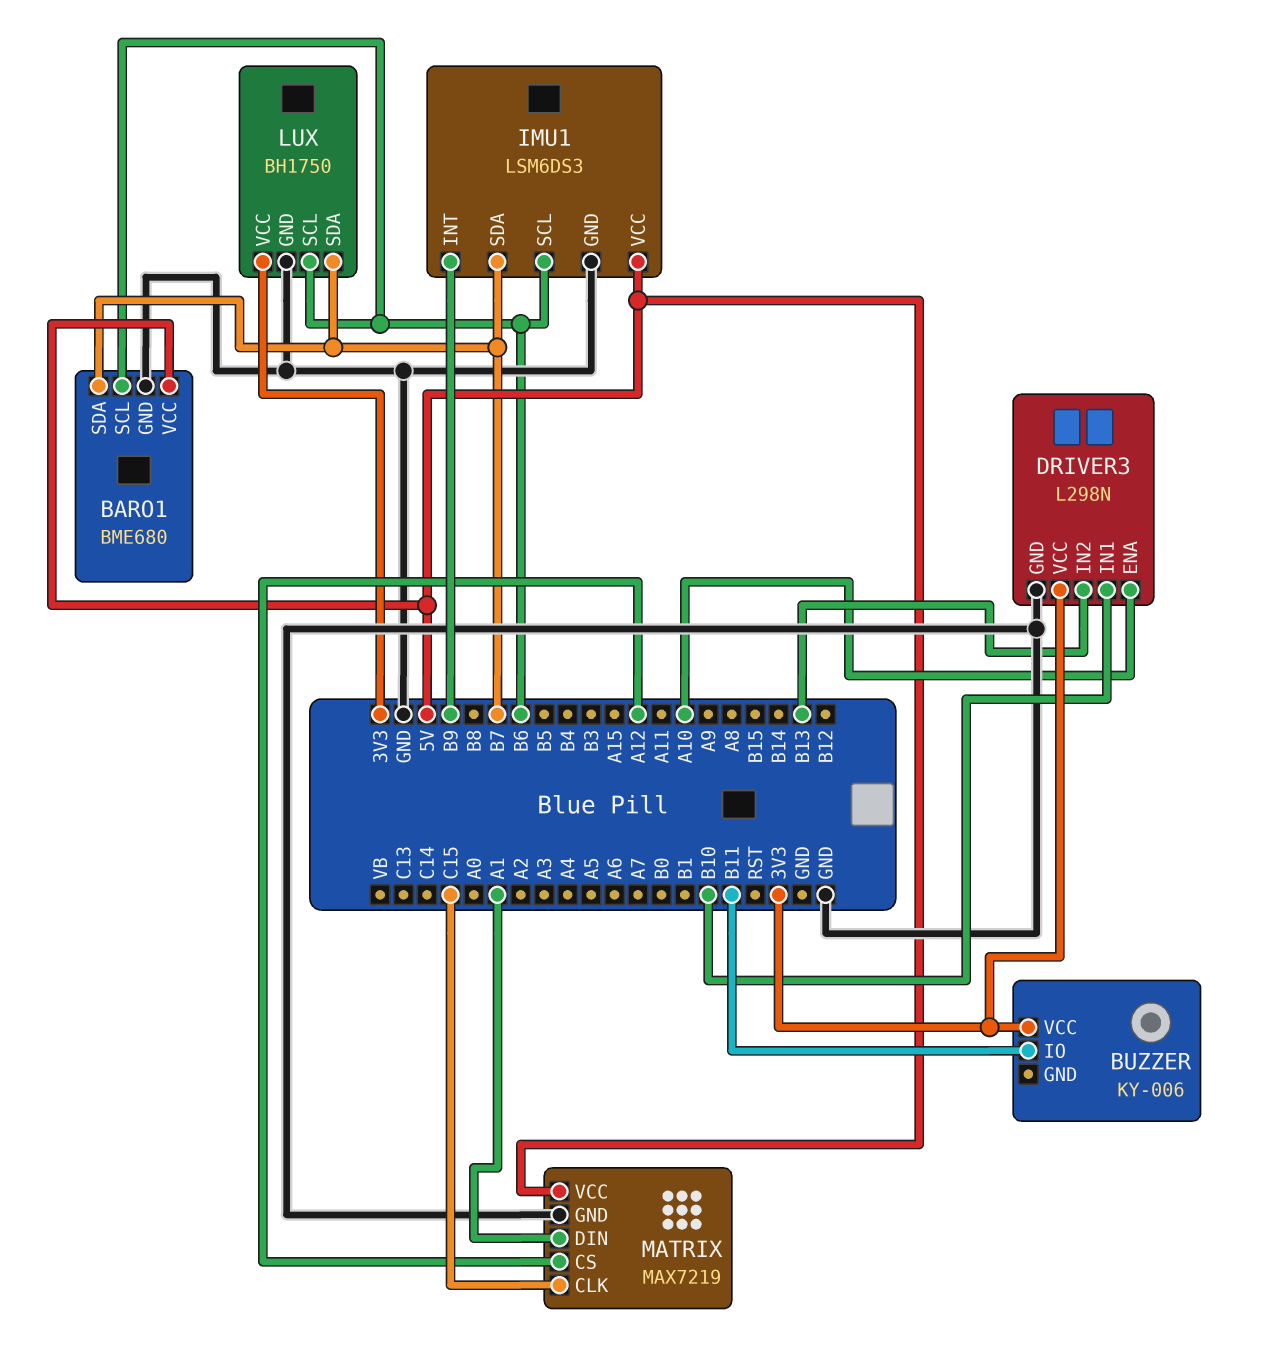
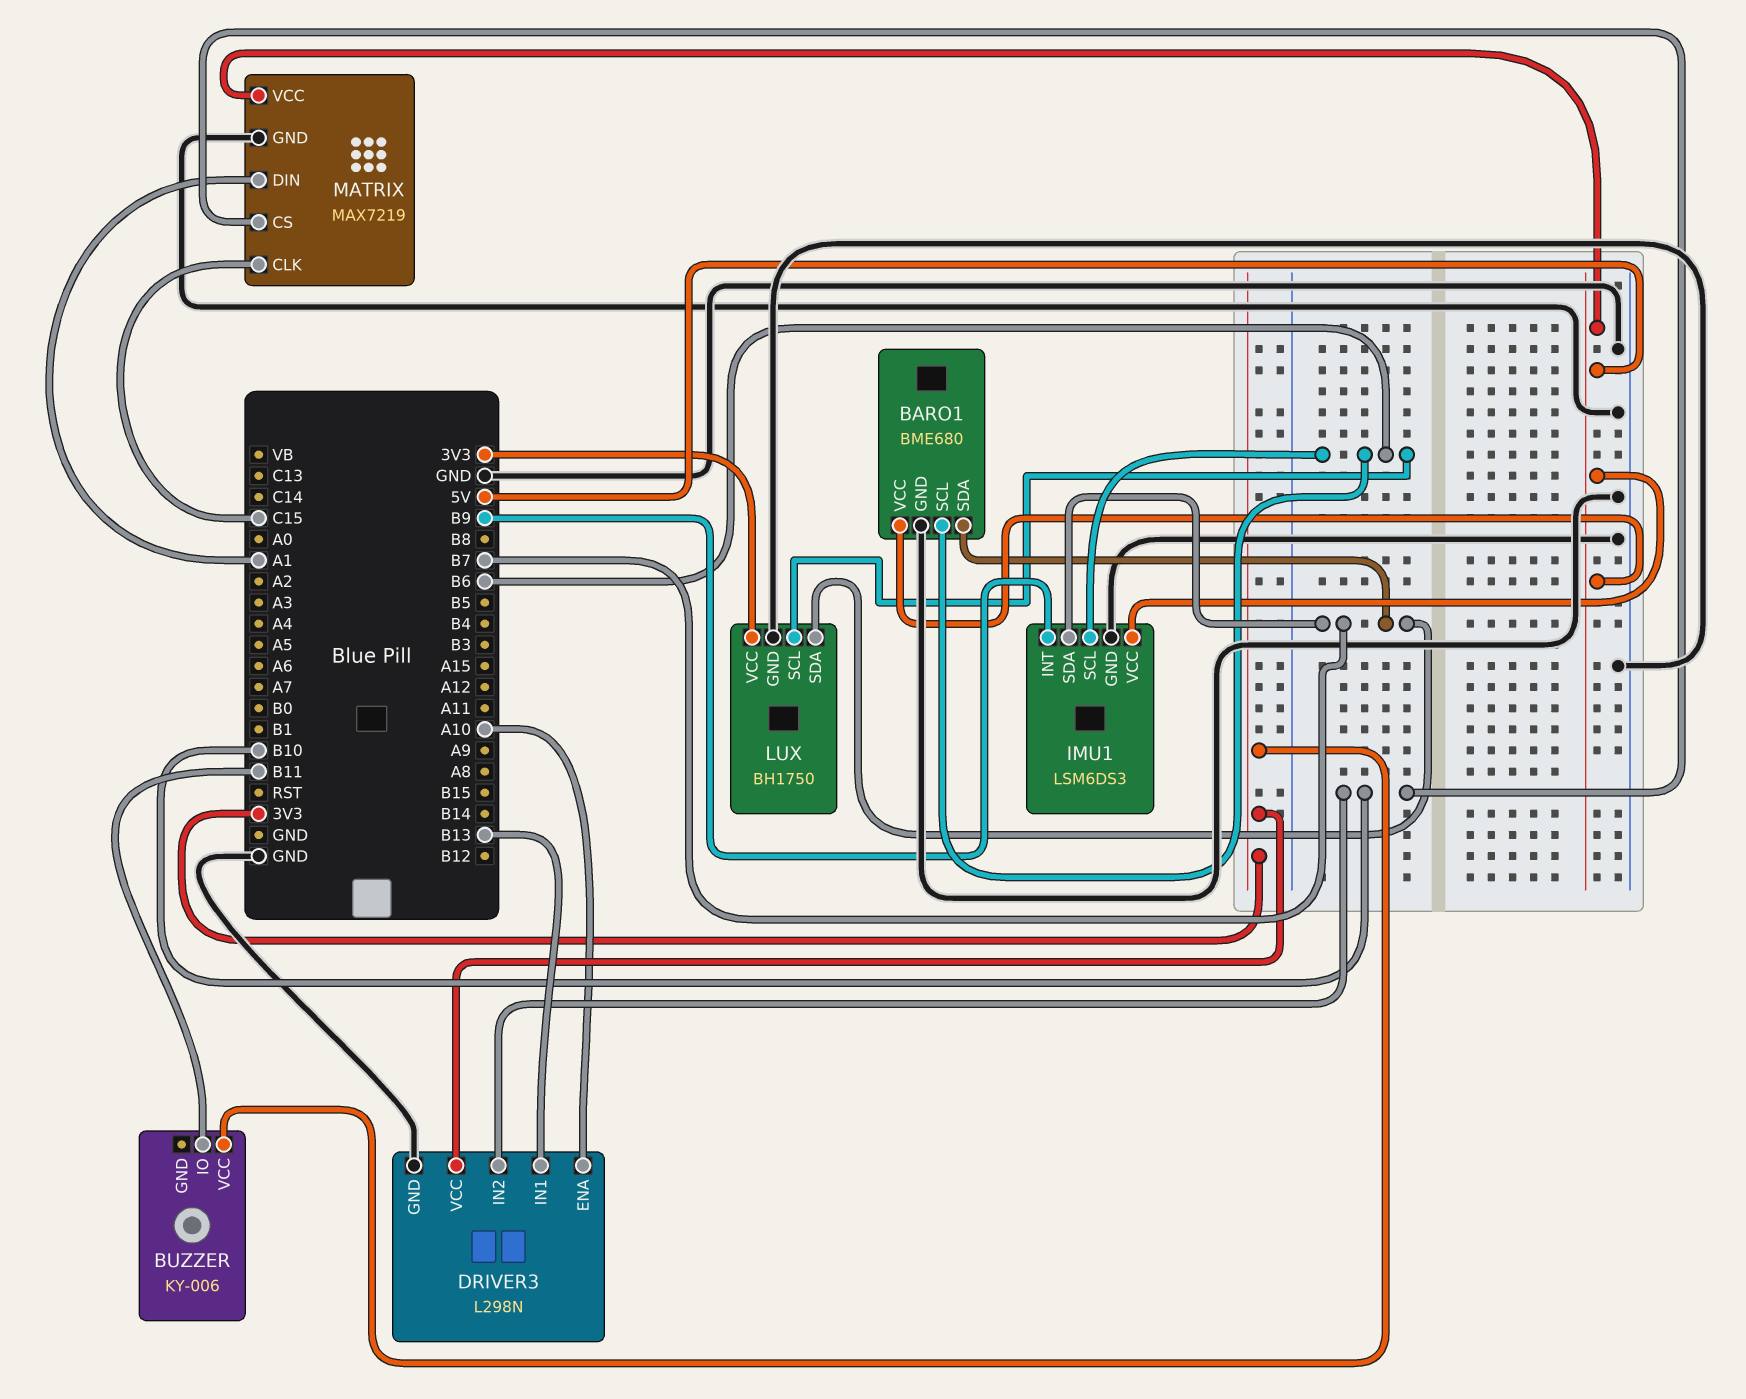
DRIVER3 pin IN1: B10 -> B13
DRIVER3 pin IN2: B13 -> B10
MATRIX pin CS: A12 -> B10

